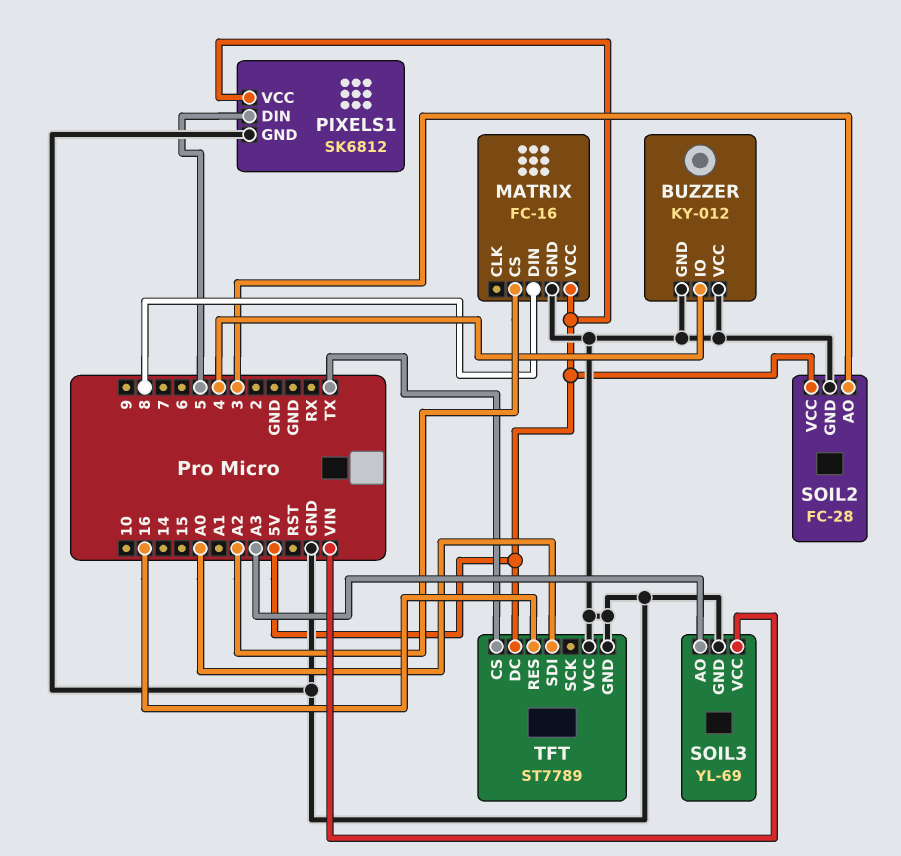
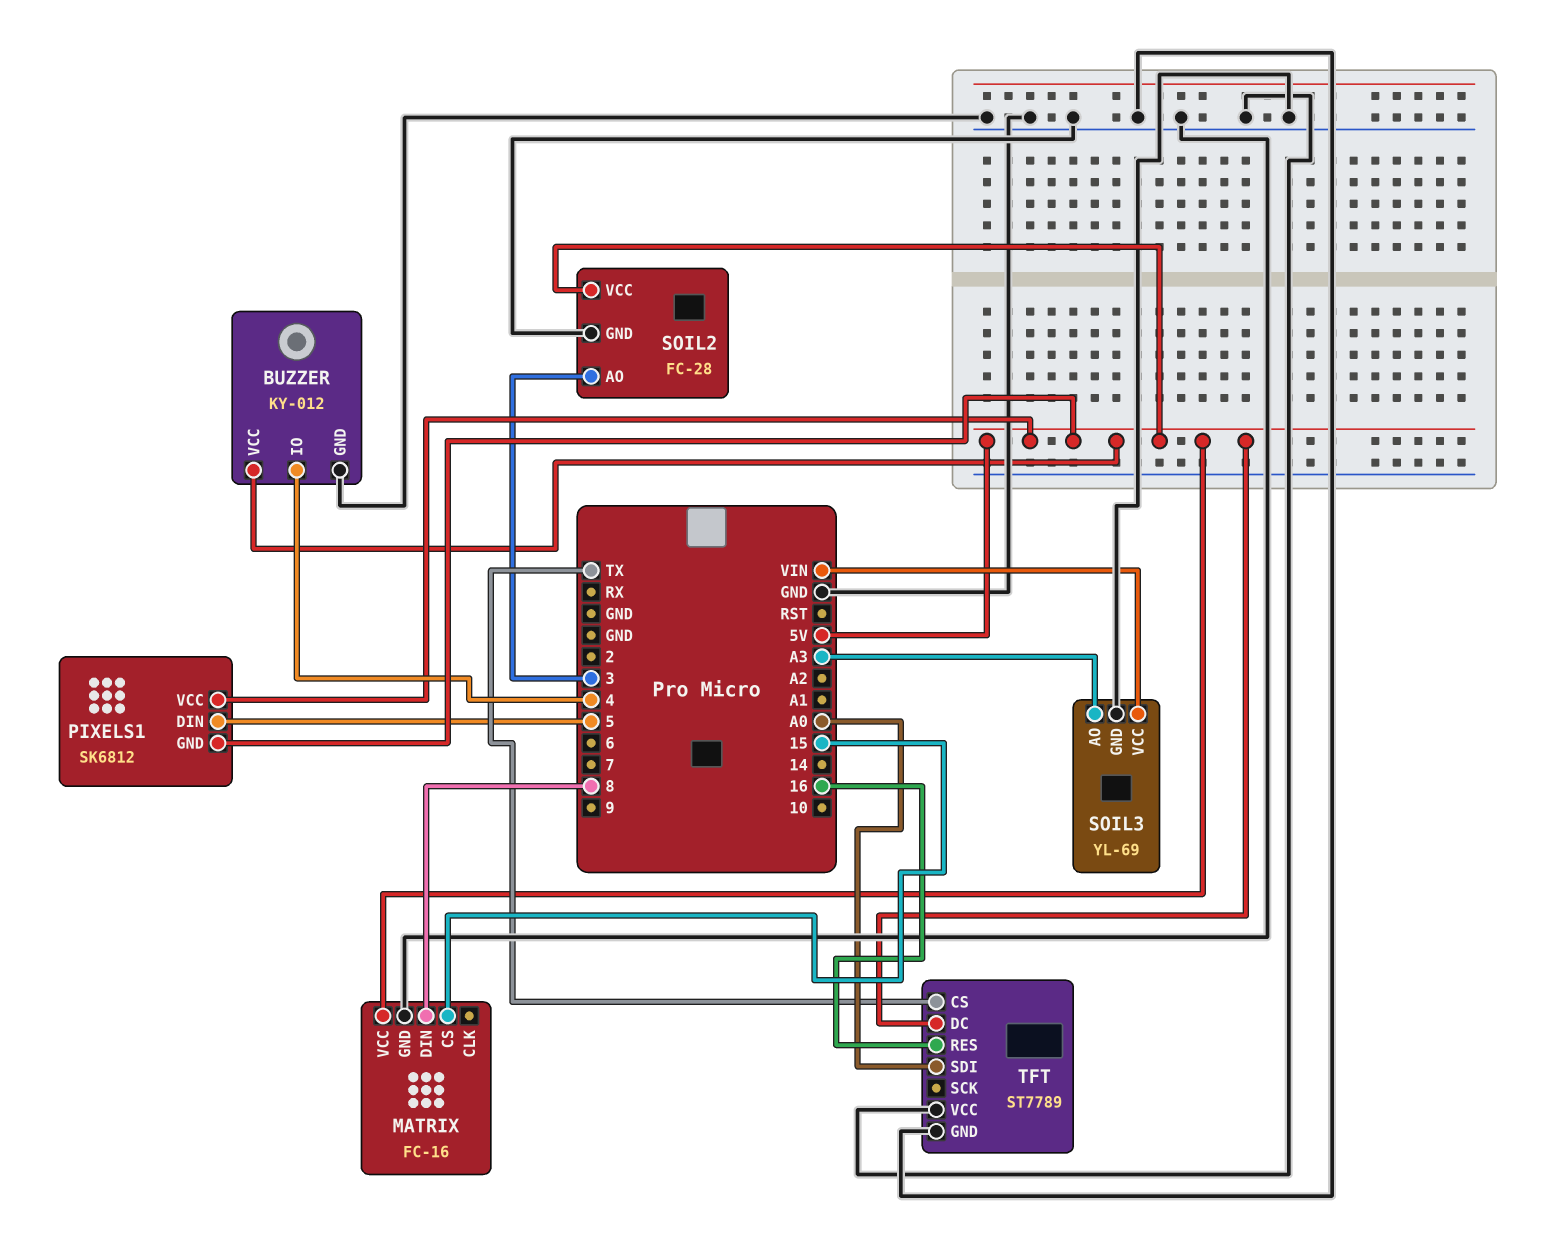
BUZZER pin VCC: GND -> 5V
MATRIX pin CS: A2 -> 15
PIXELS1 pin GND: GND -> 5V

